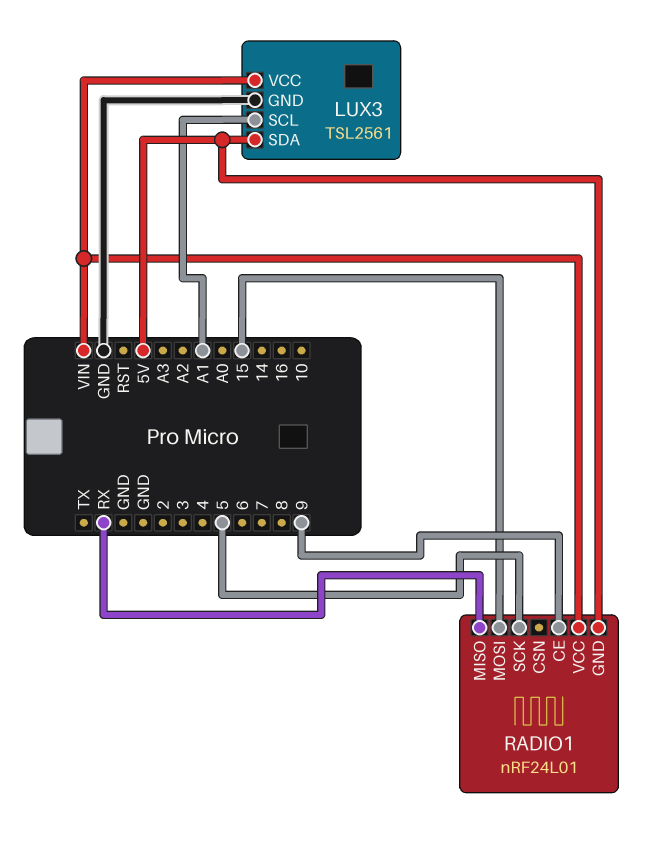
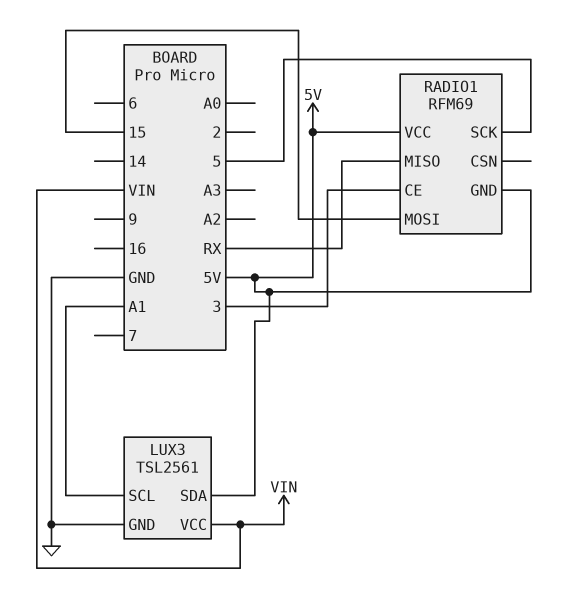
RADIO1: nRF24L01 -> RFM69
RADIO1 pin CE: 9 -> 3
RADIO1 pin VCC: VIN -> 5V

